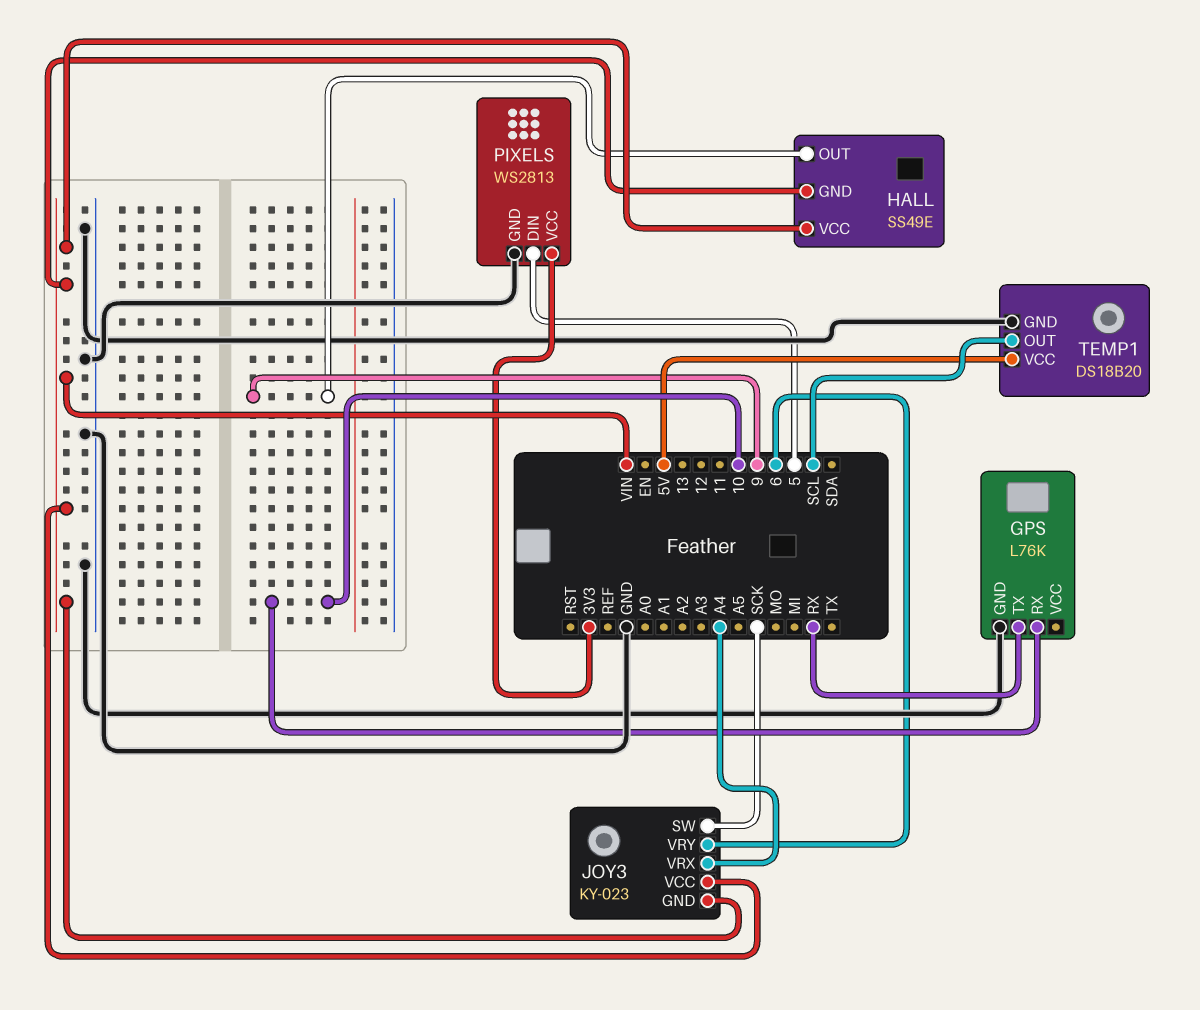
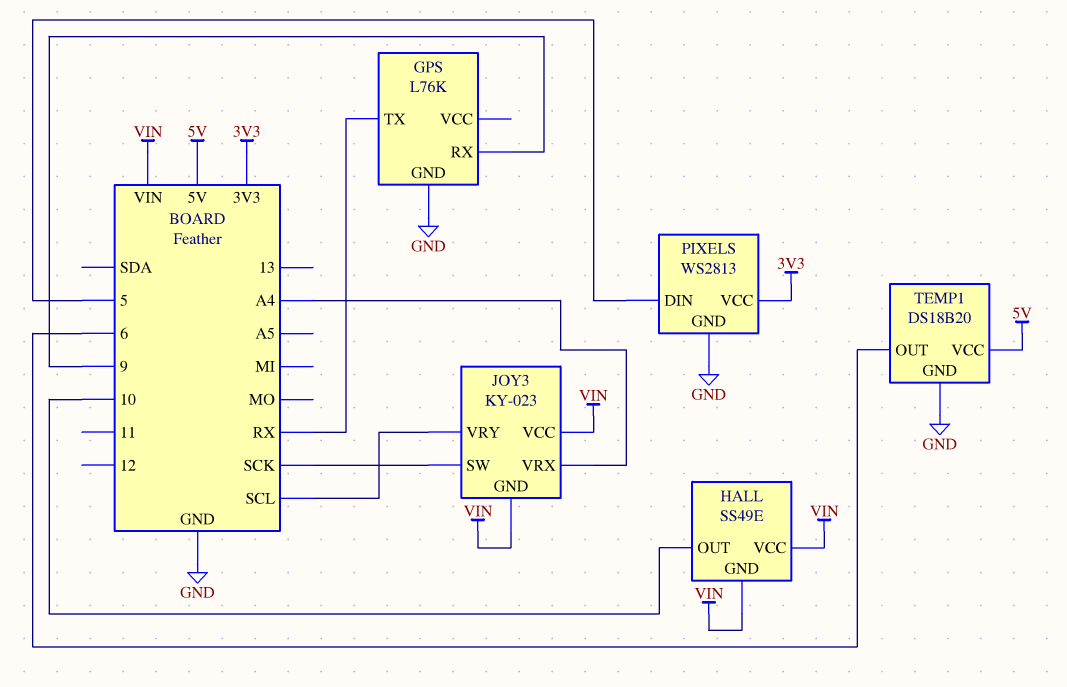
GPS pin RX: 10 -> 9
HALL pin OUT: 9 -> 10
JOY3 pin VRY: 6 -> SCL
TEMP1 pin OUT: SCL -> 6

